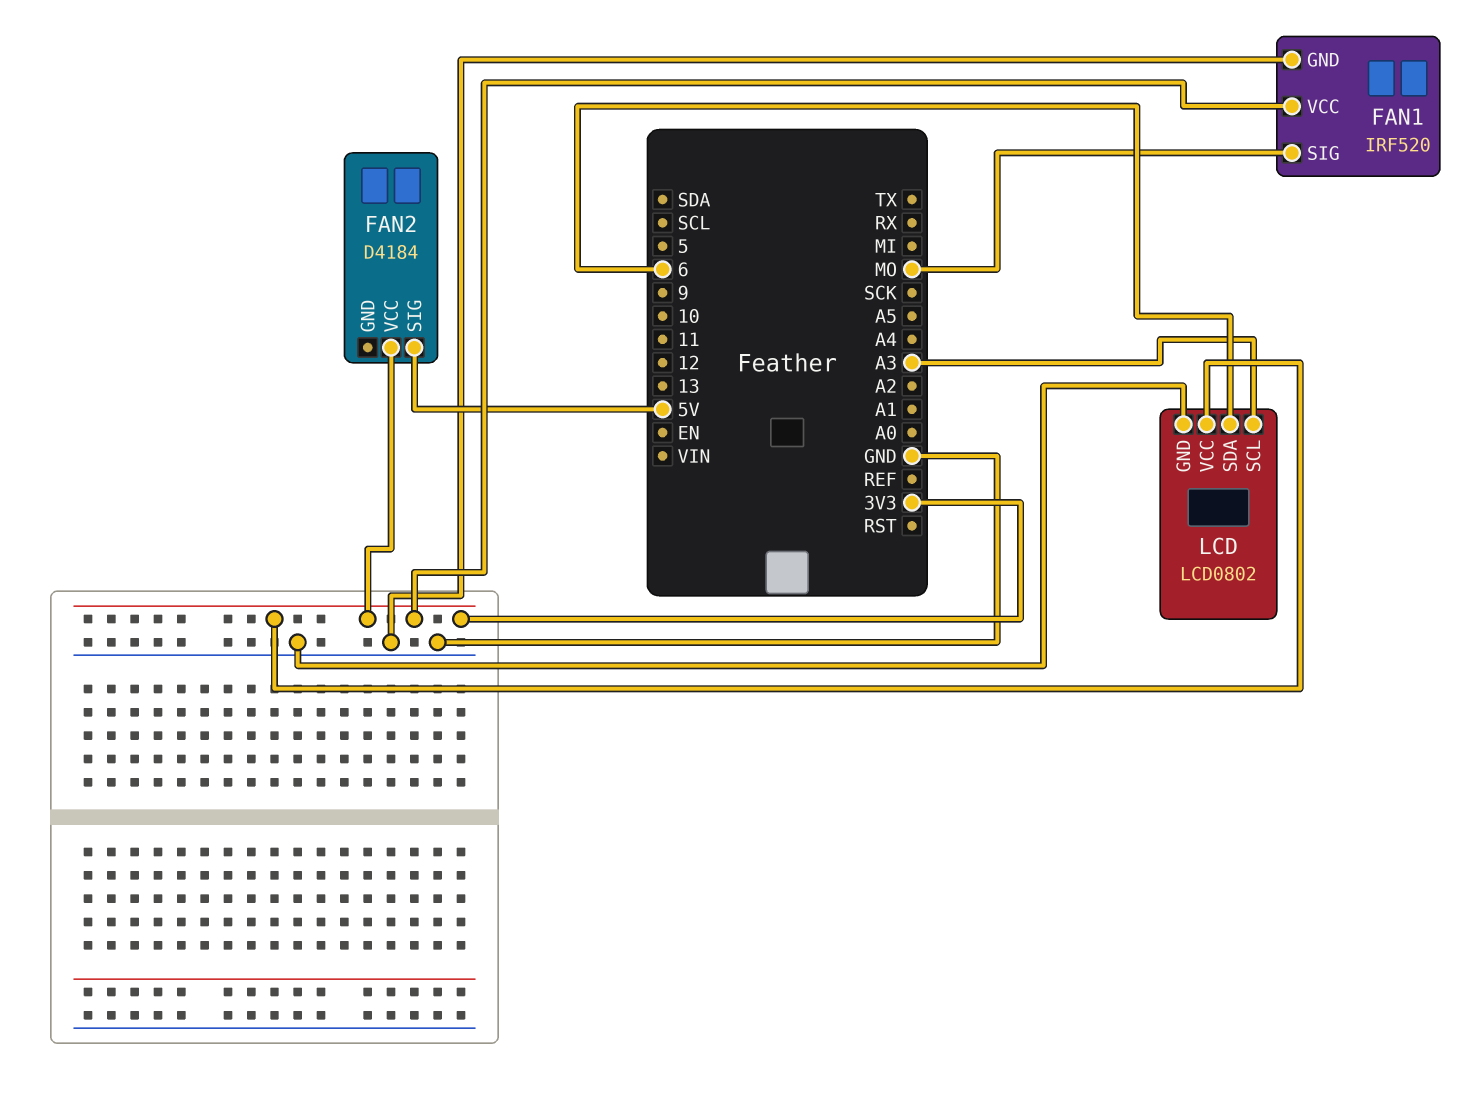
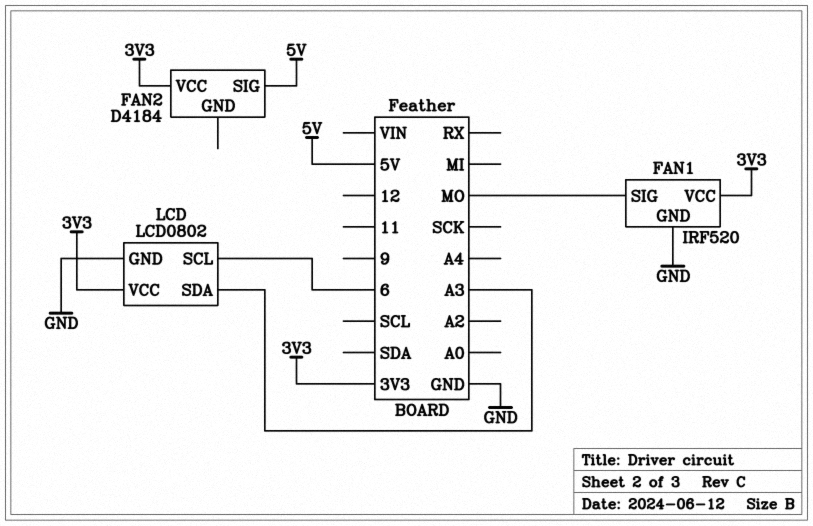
LCD pin SCL: A3 -> 6
LCD pin SDA: 6 -> A3

